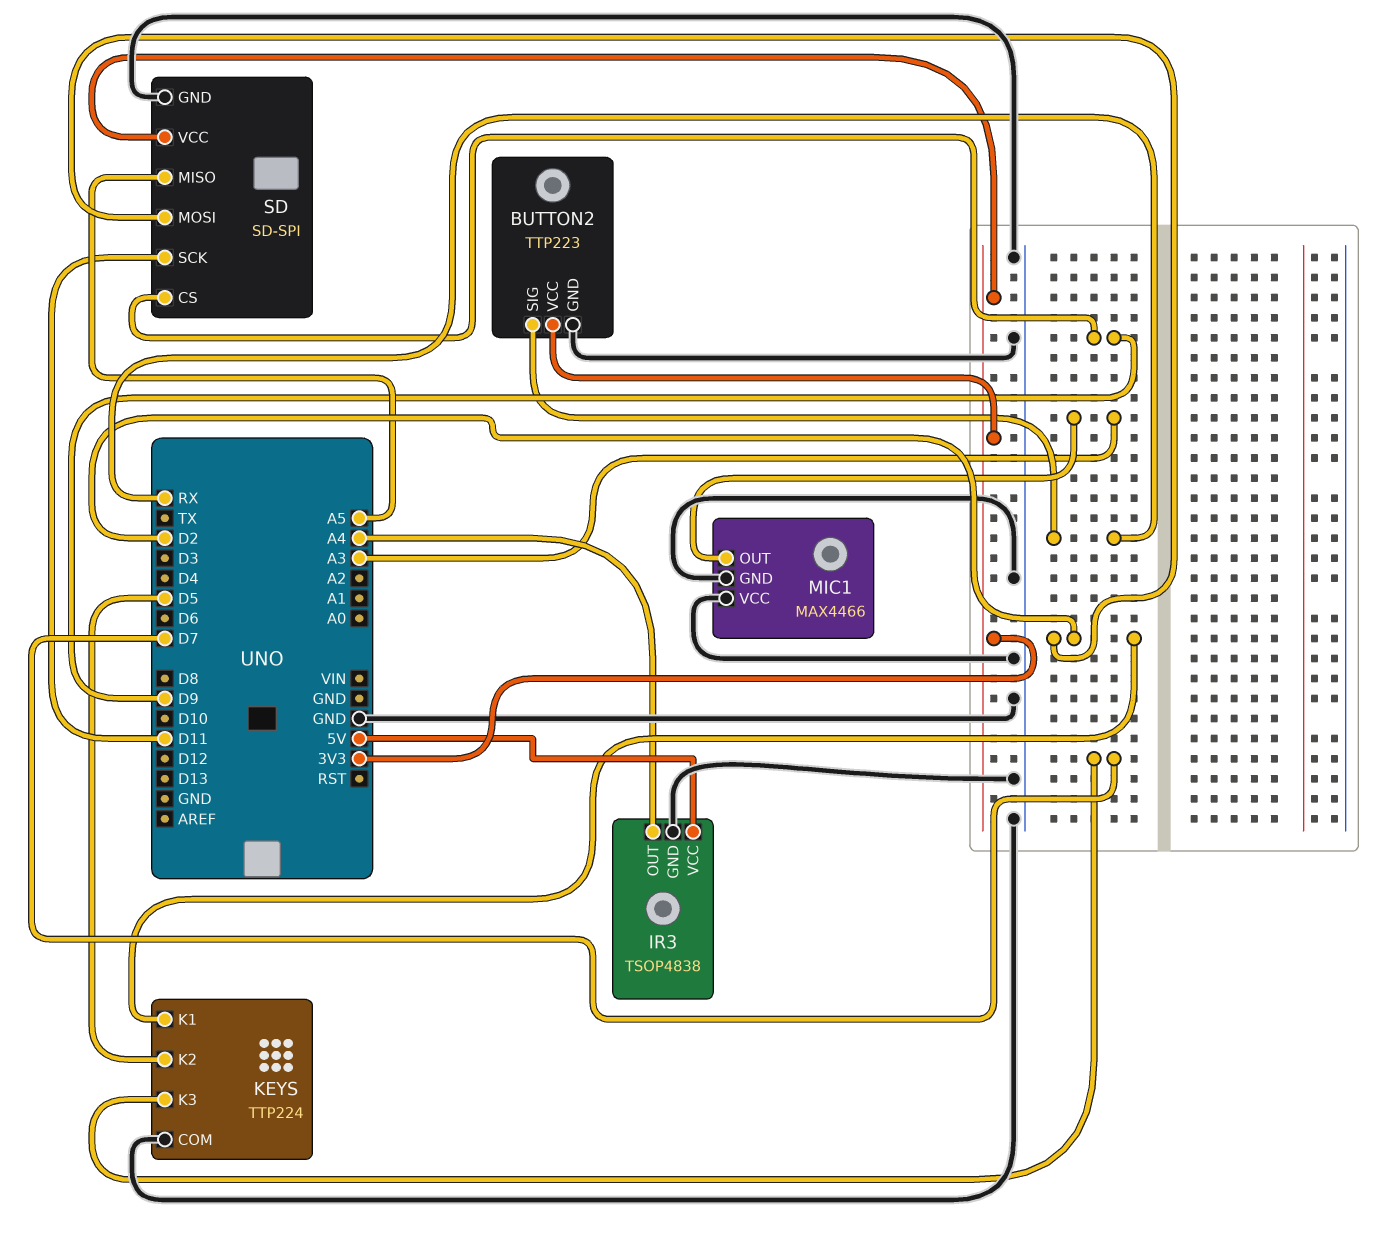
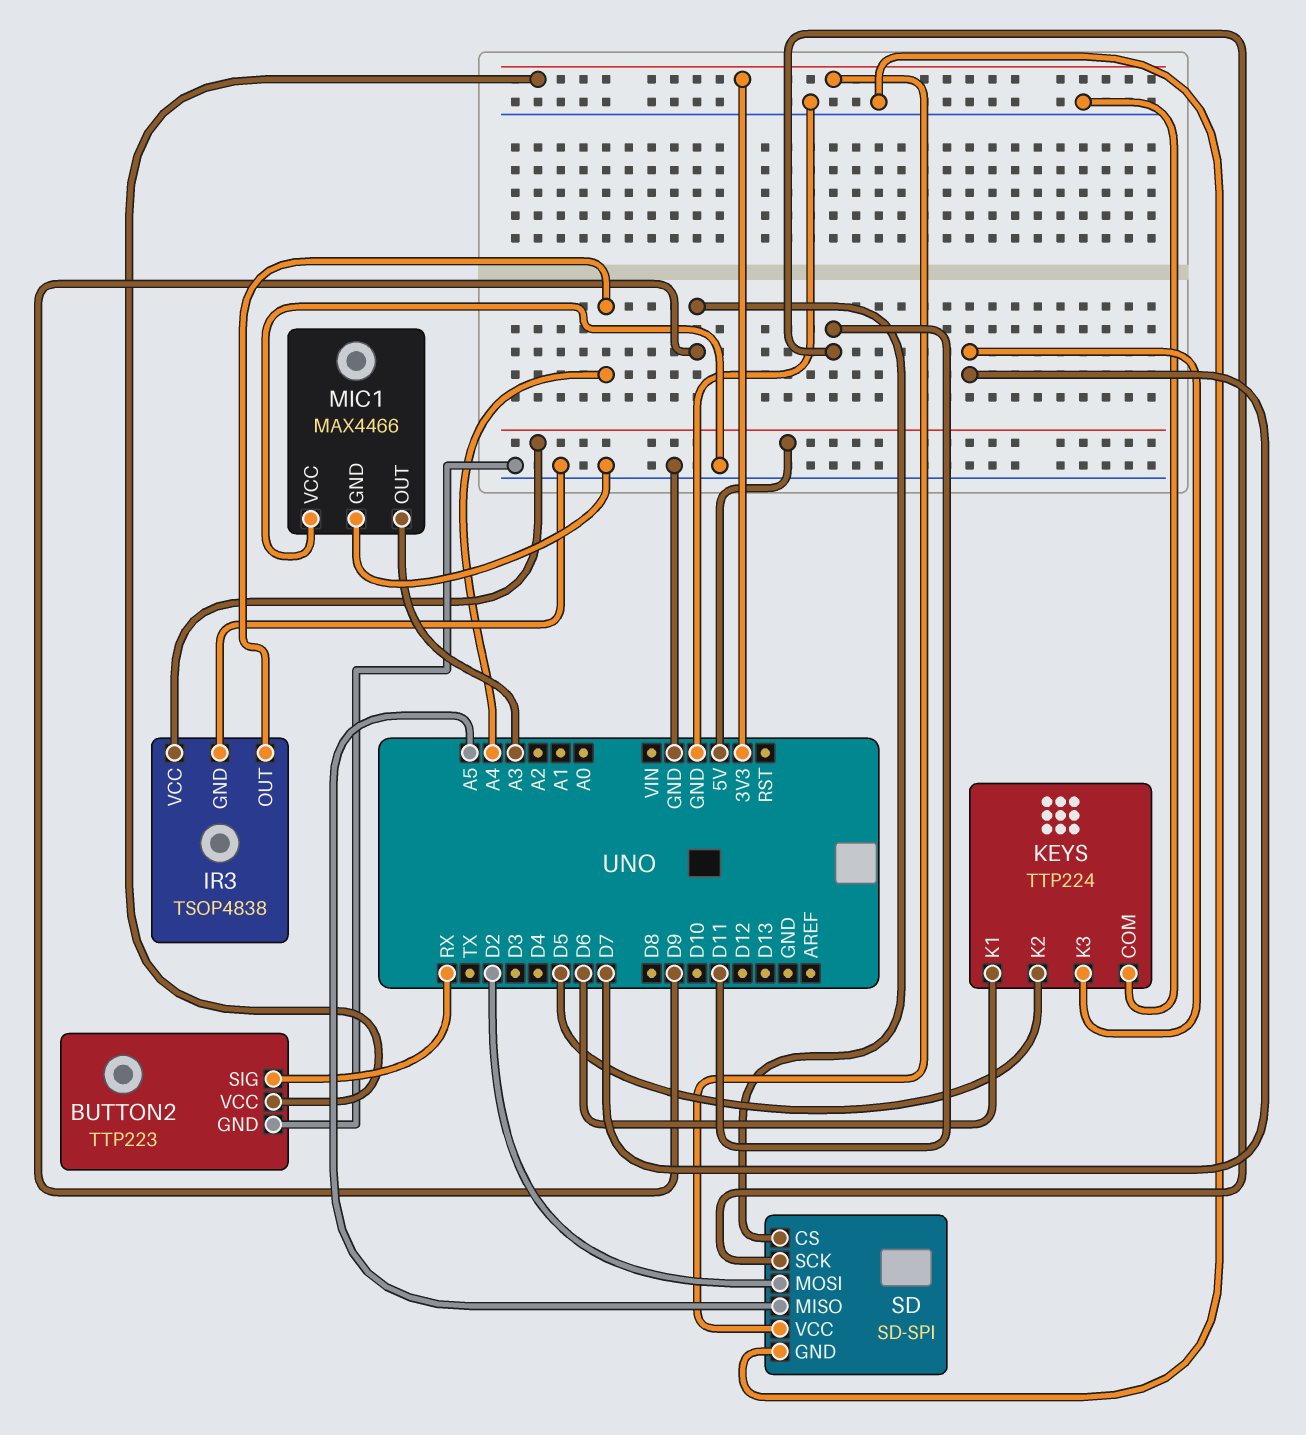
KEYS pin K1: D2 -> D6

